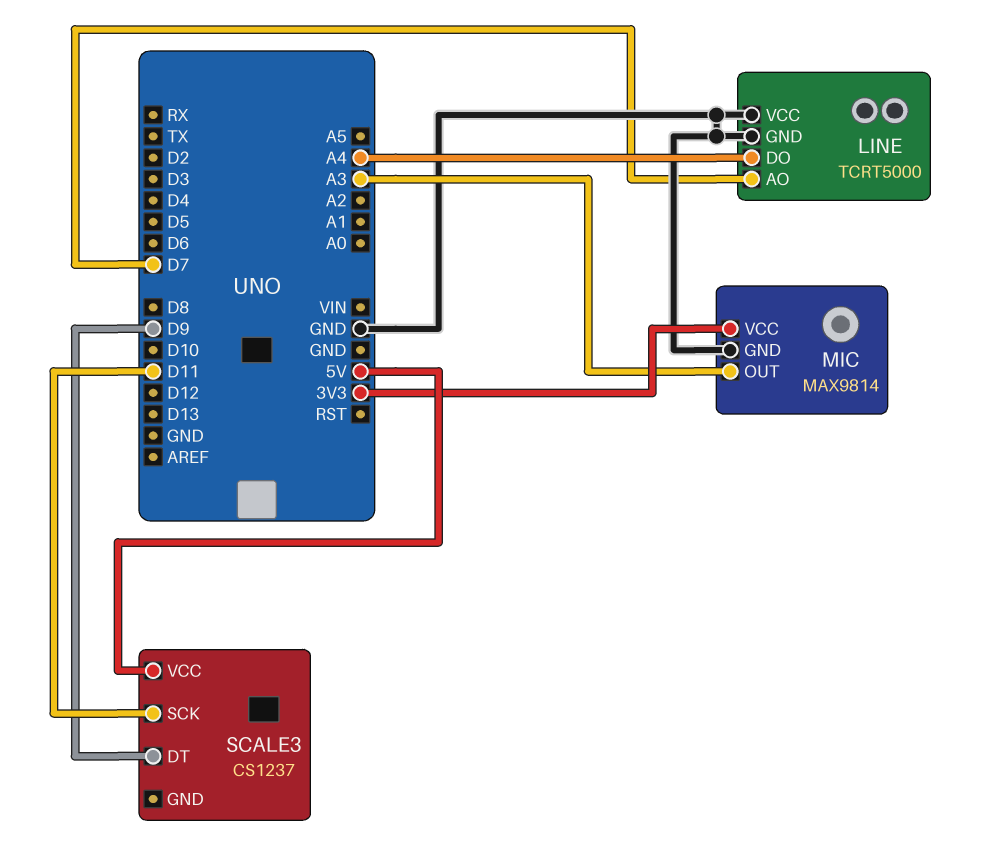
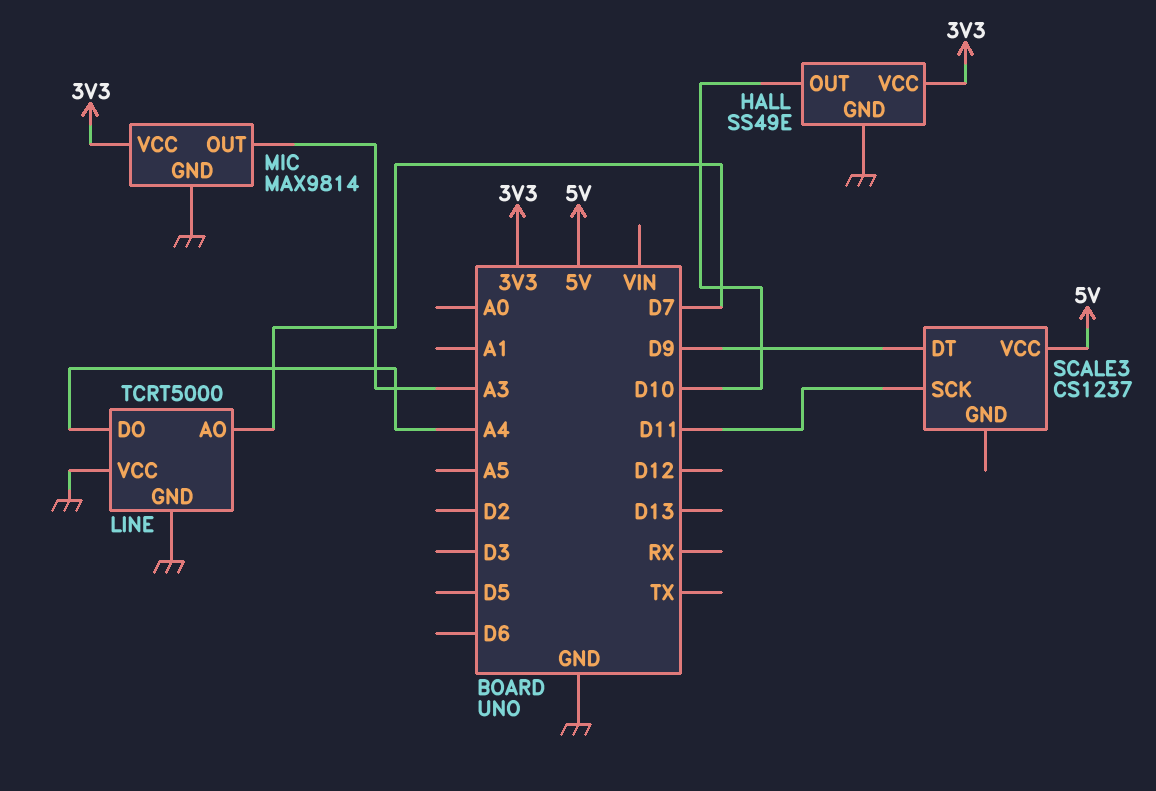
HALL: none -> SS49E
HALL pin GND: none -> GND
HALL pin OUT: none -> D10
HALL pin VCC: none -> 3V3

